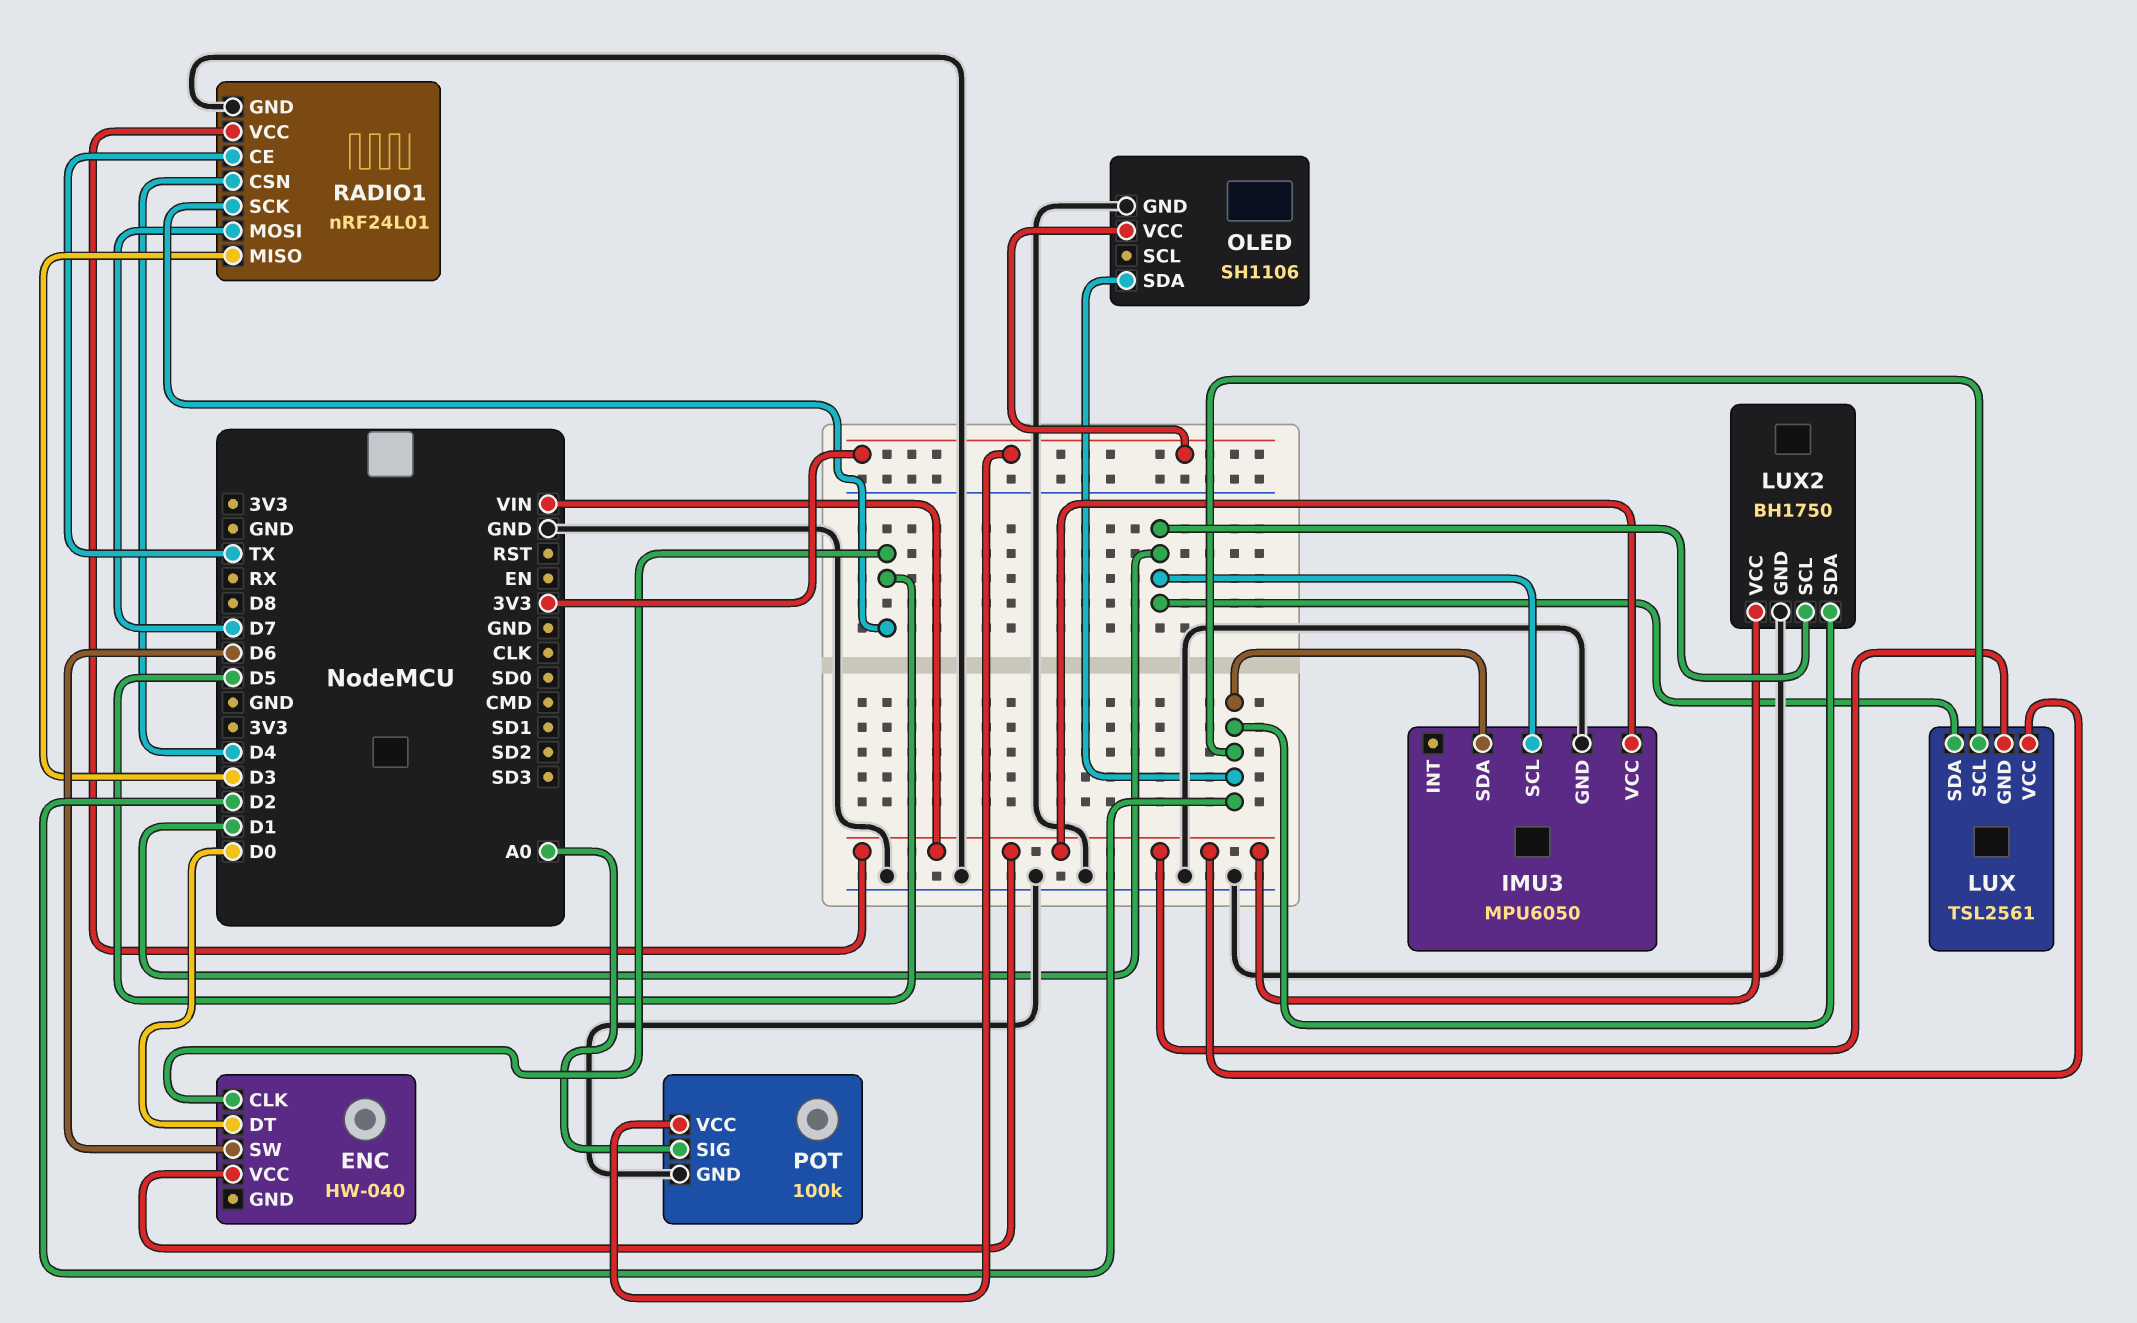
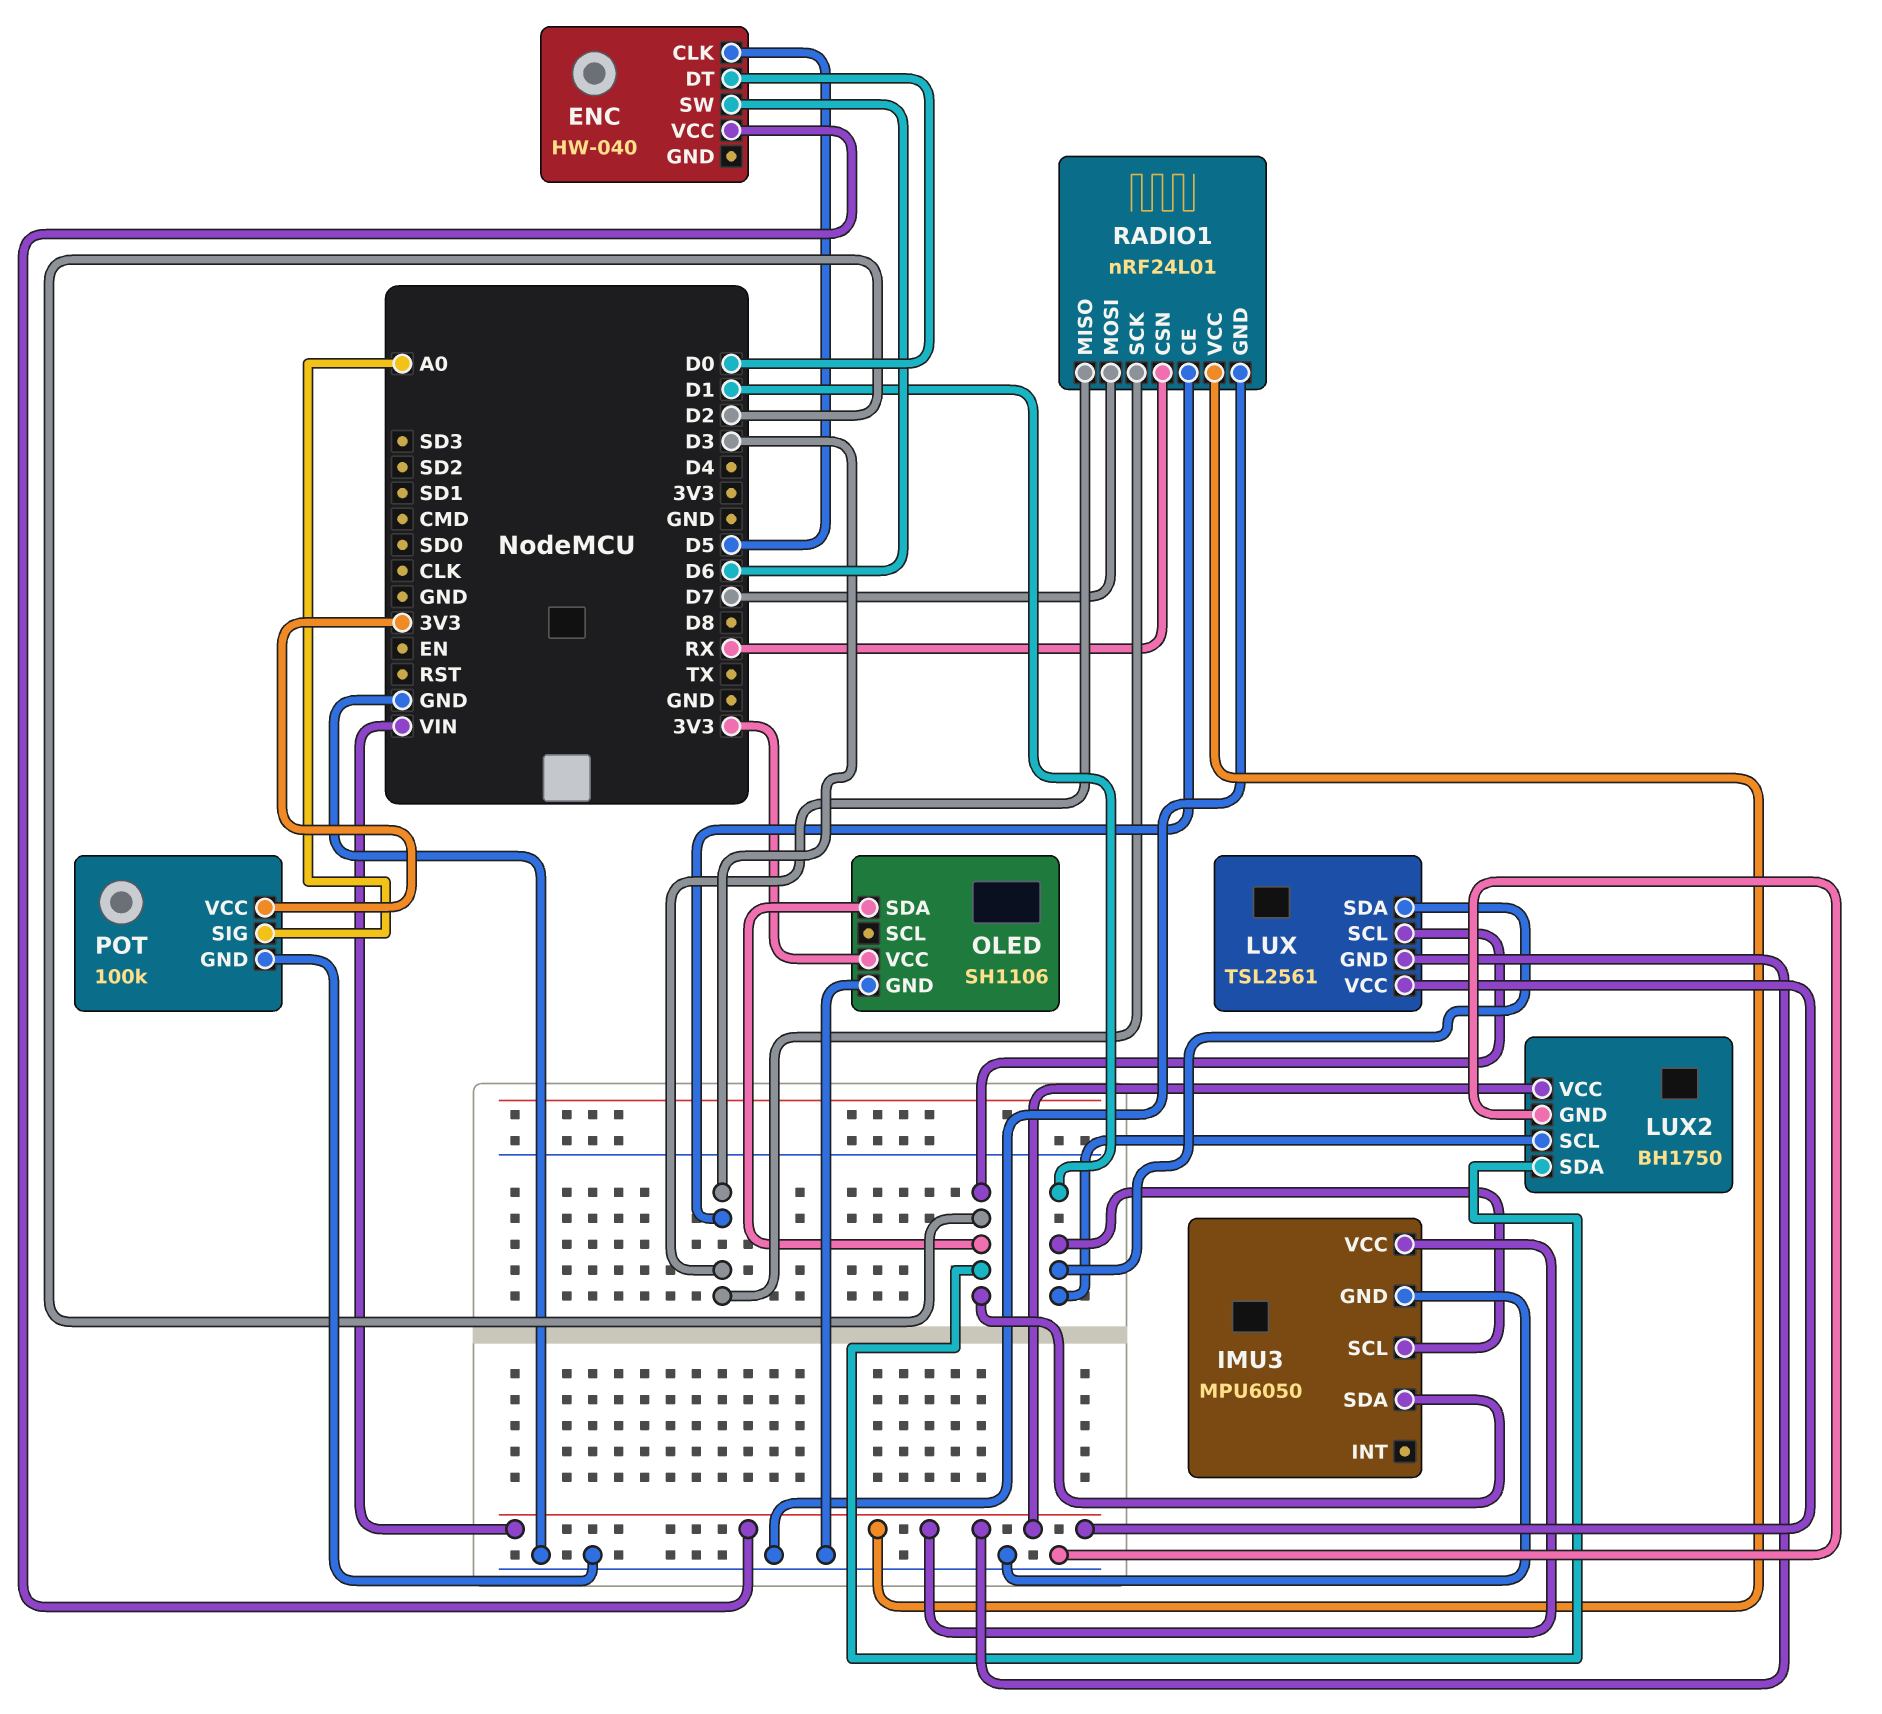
RADIO1 pin CE: TX -> D3
RADIO1 pin CSN: D4 -> RX
RADIO1 pin SCK: D5 -> D3

